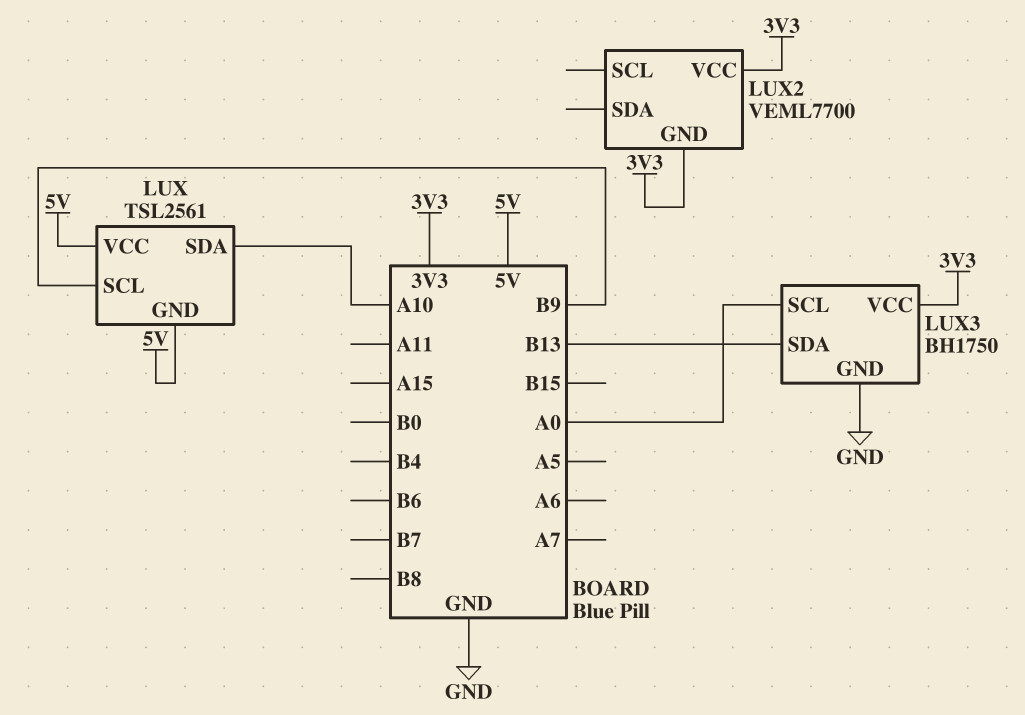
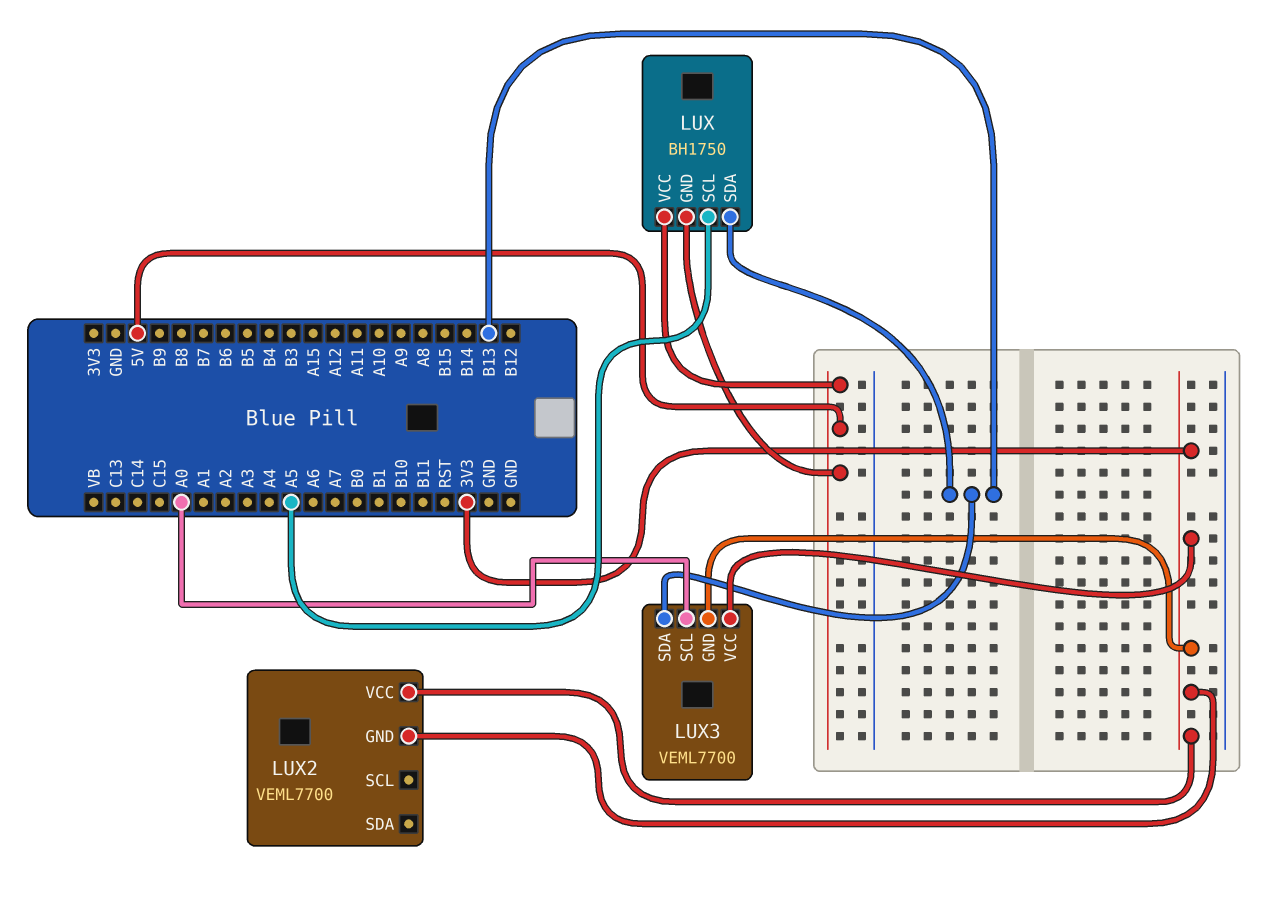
LUX: TSL2561 -> BH1750
LUX pin SCL: B9 -> A5
LUX pin SDA: A10 -> B13
LUX3: BH1750 -> VEML7700
LUX3 pin GND: GND -> 3V3

